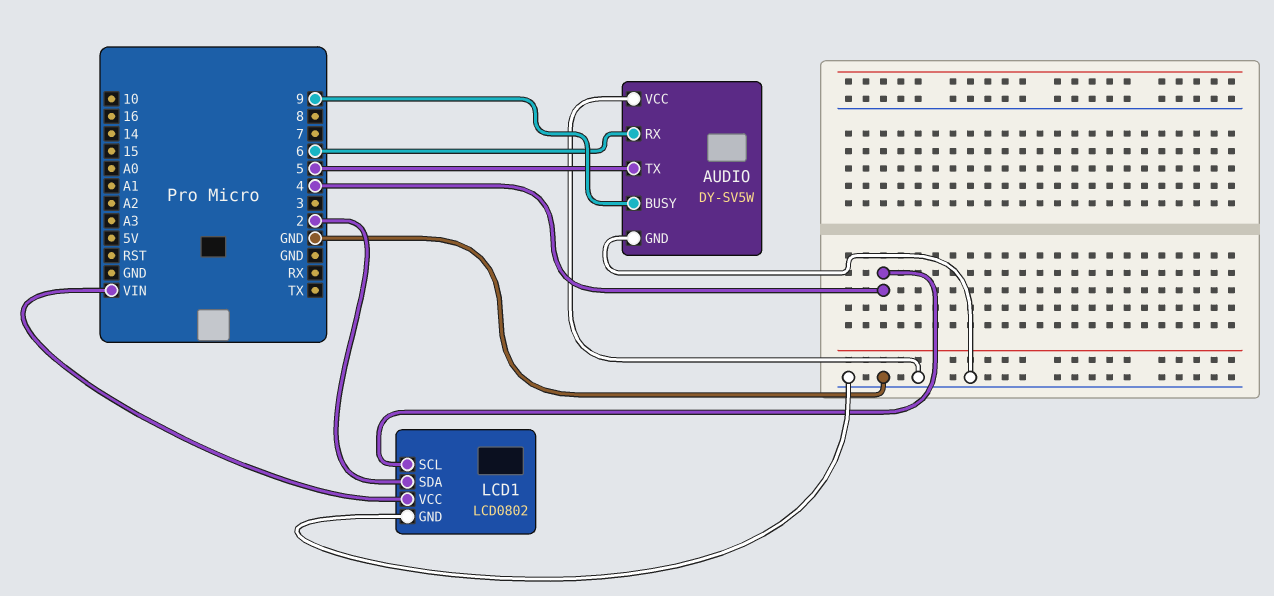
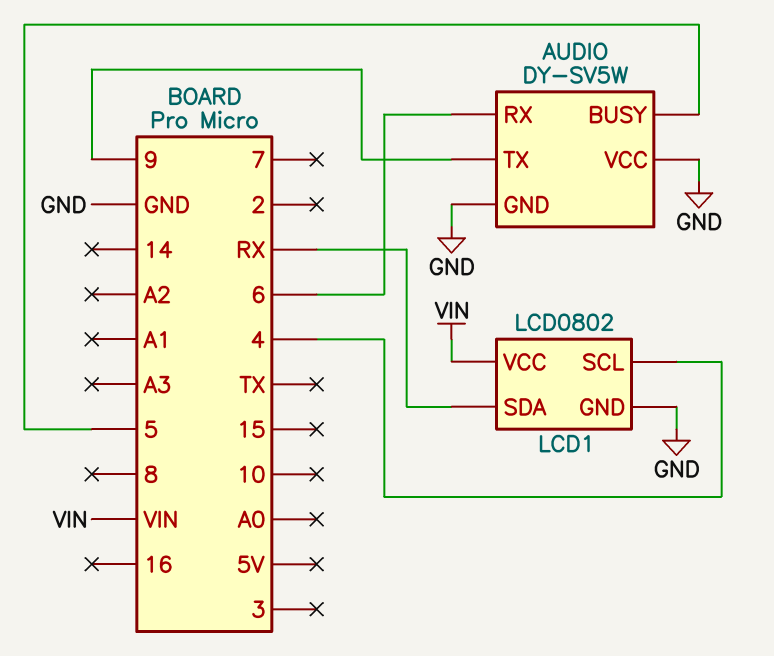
AUDIO pin BUSY: 9 -> 5
AUDIO pin TX: 5 -> 9
LCD1 pin SDA: 2 -> RX

